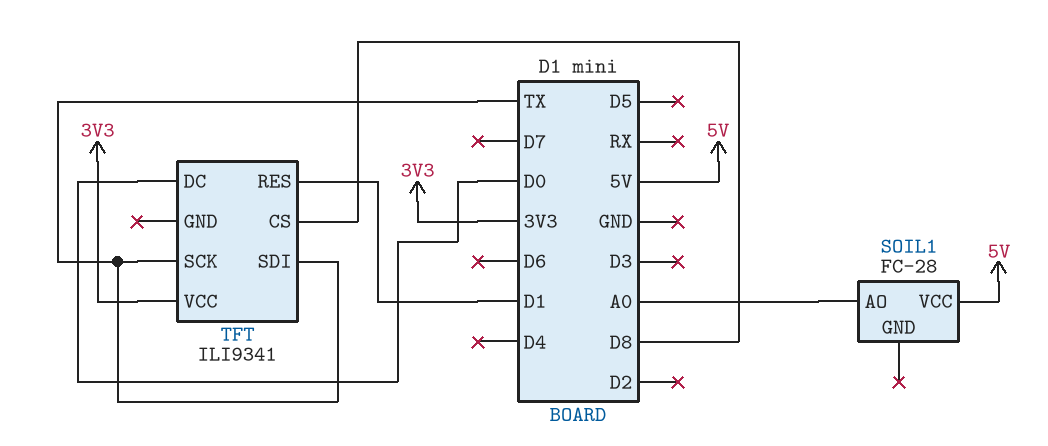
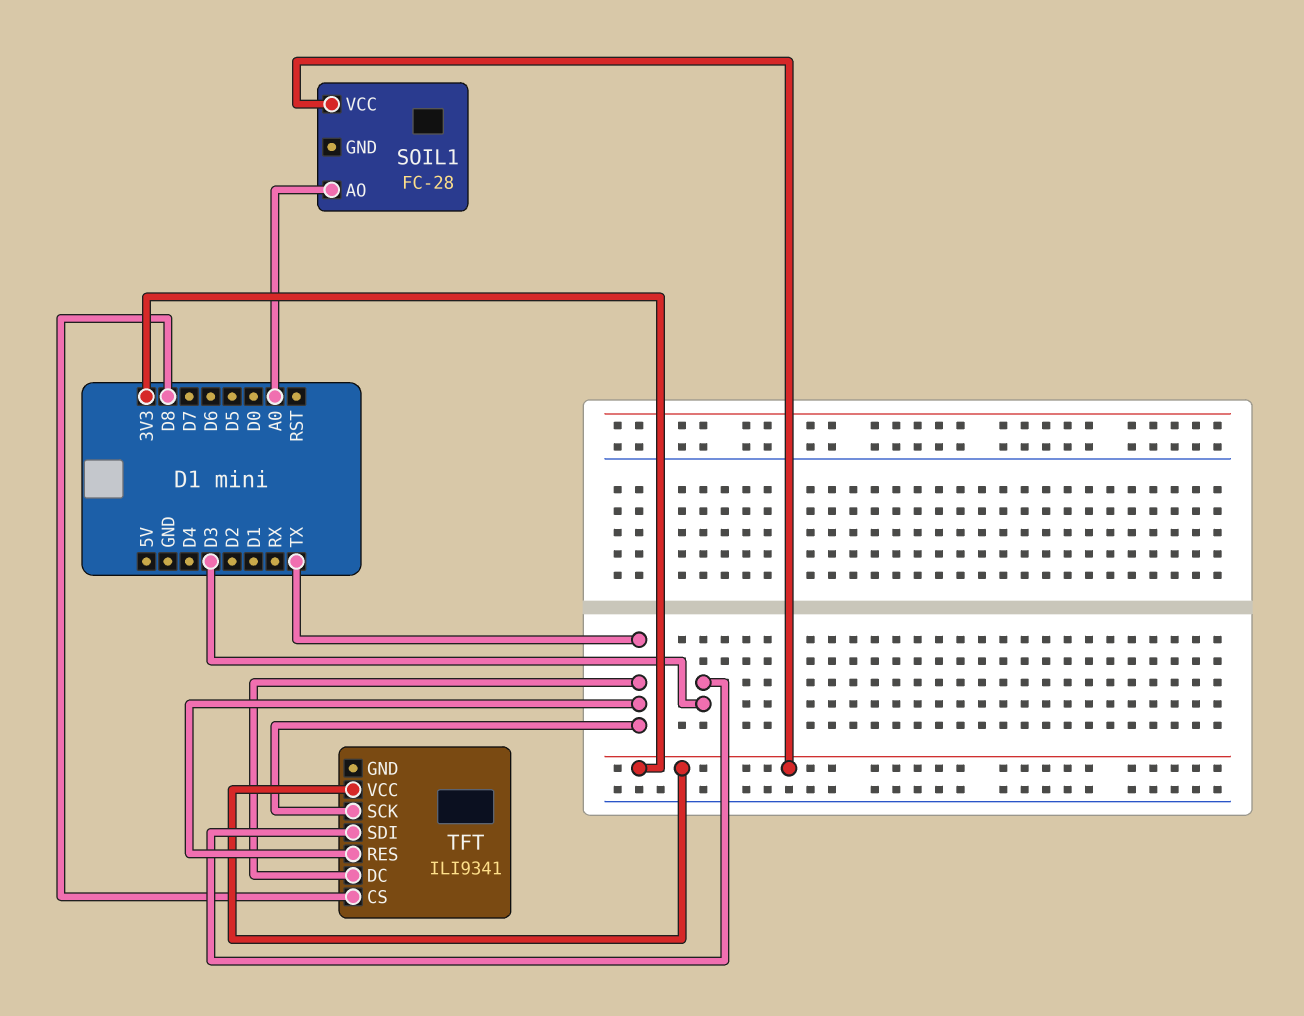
SOIL1 pin VCC: 5V -> 3V3
TFT pin DC: D0 -> TX
TFT pin RES: D1 -> TX
TFT pin SDI: TX -> D3

